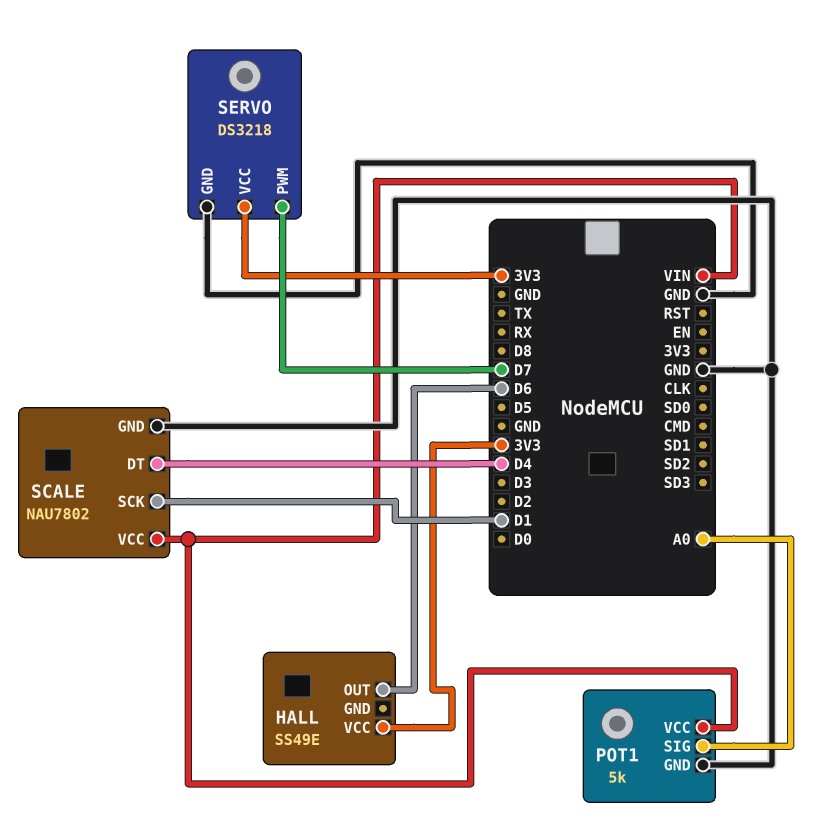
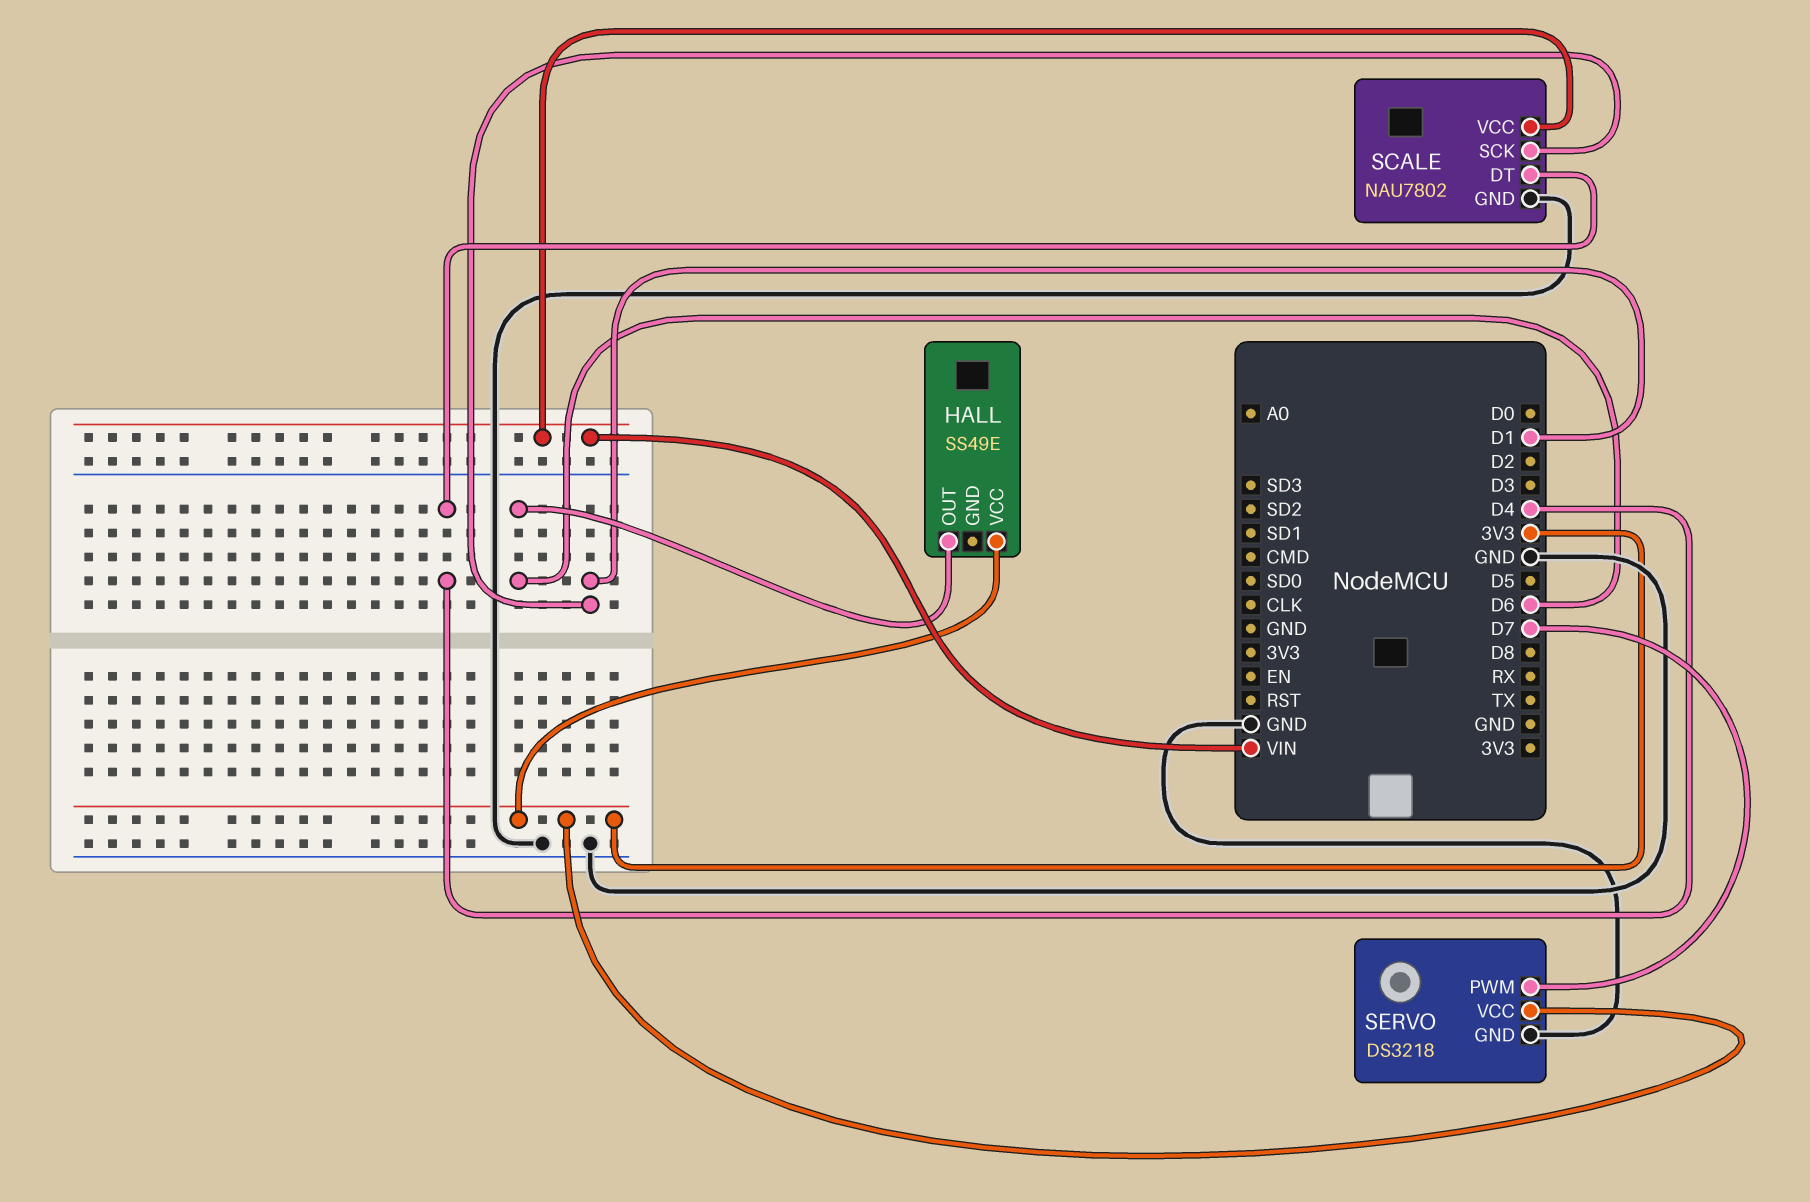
POT1: 5k -> none
POT1 pin GND: GND -> none
POT1 pin SIG: A0 -> none
POT1 pin VCC: VIN -> none

